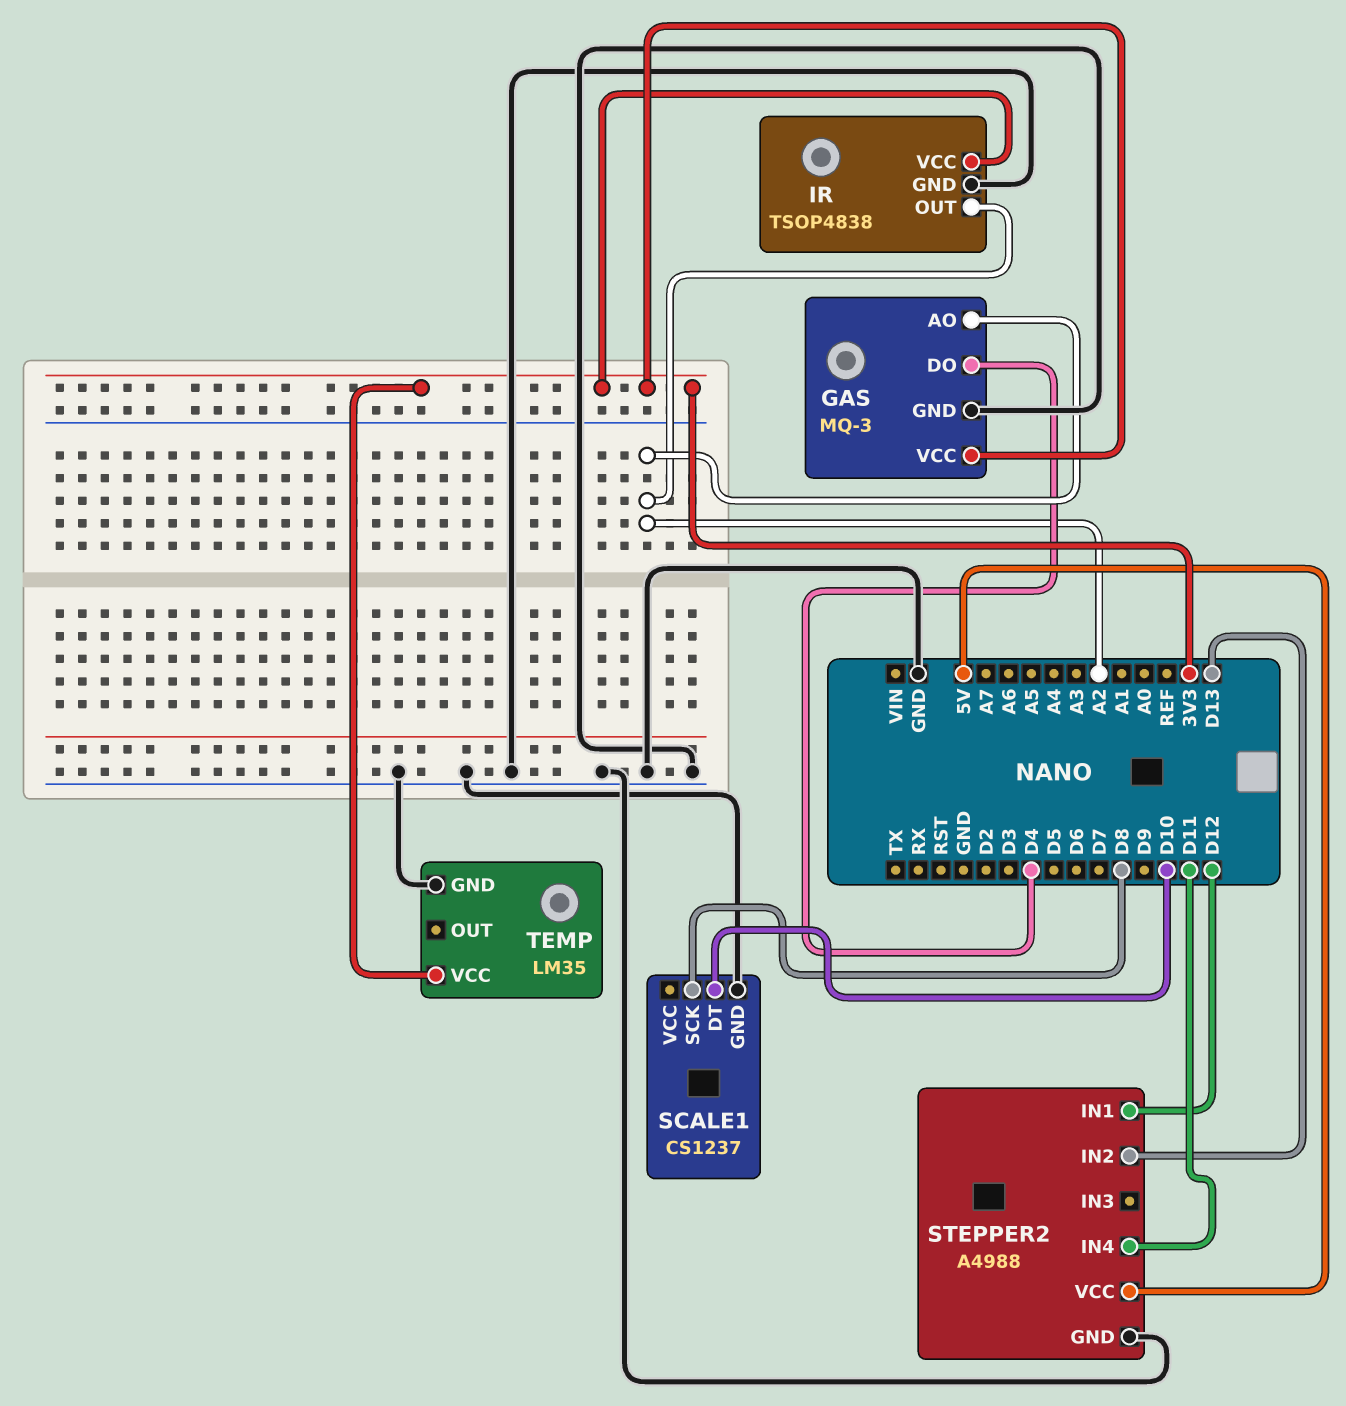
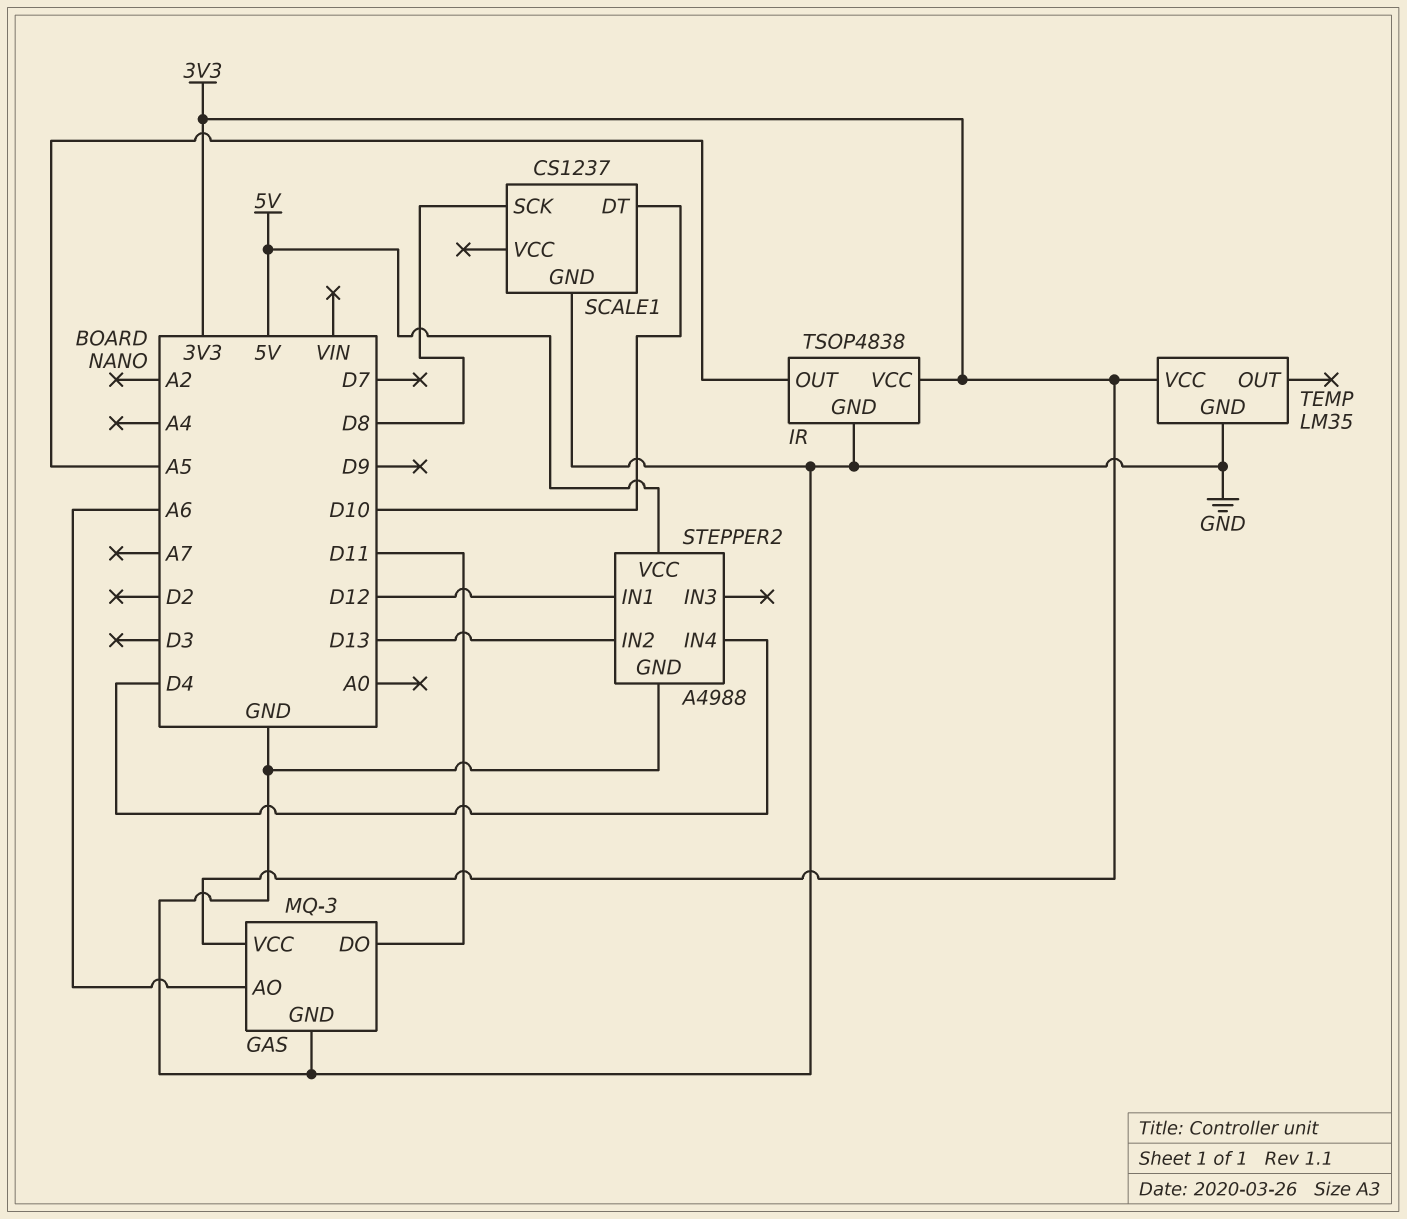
GAS pin AO: A2 -> A6
GAS pin DO: D4 -> D11
IR pin OUT: A2 -> A5
STEPPER2 pin IN4: D11 -> D4

